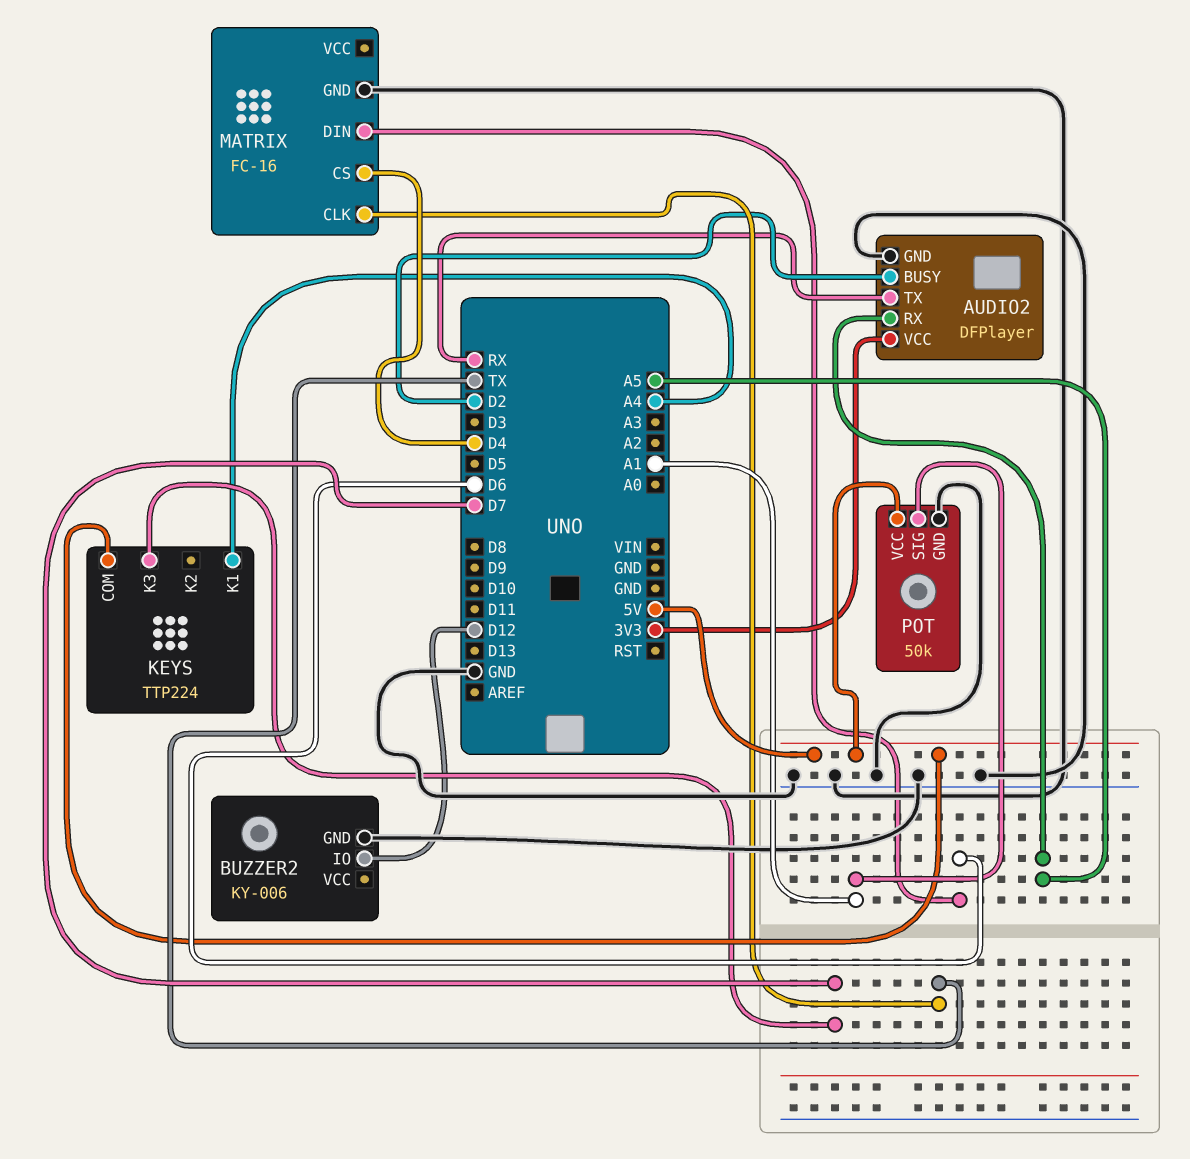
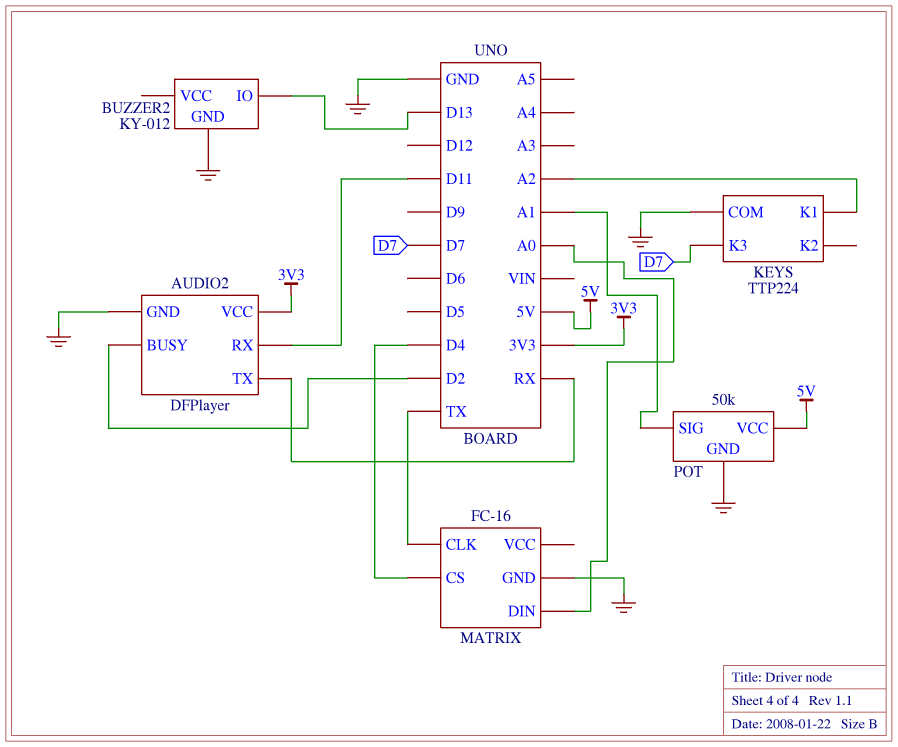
AUDIO2 pin RX: A5 -> D11
BUZZER2: KY-006 -> KY-012
BUZZER2 pin IO: D12 -> D13
KEYS pin COM: 5V -> GND
KEYS pin K1: A4 -> A2
MATRIX pin DIN: D6 -> A0

